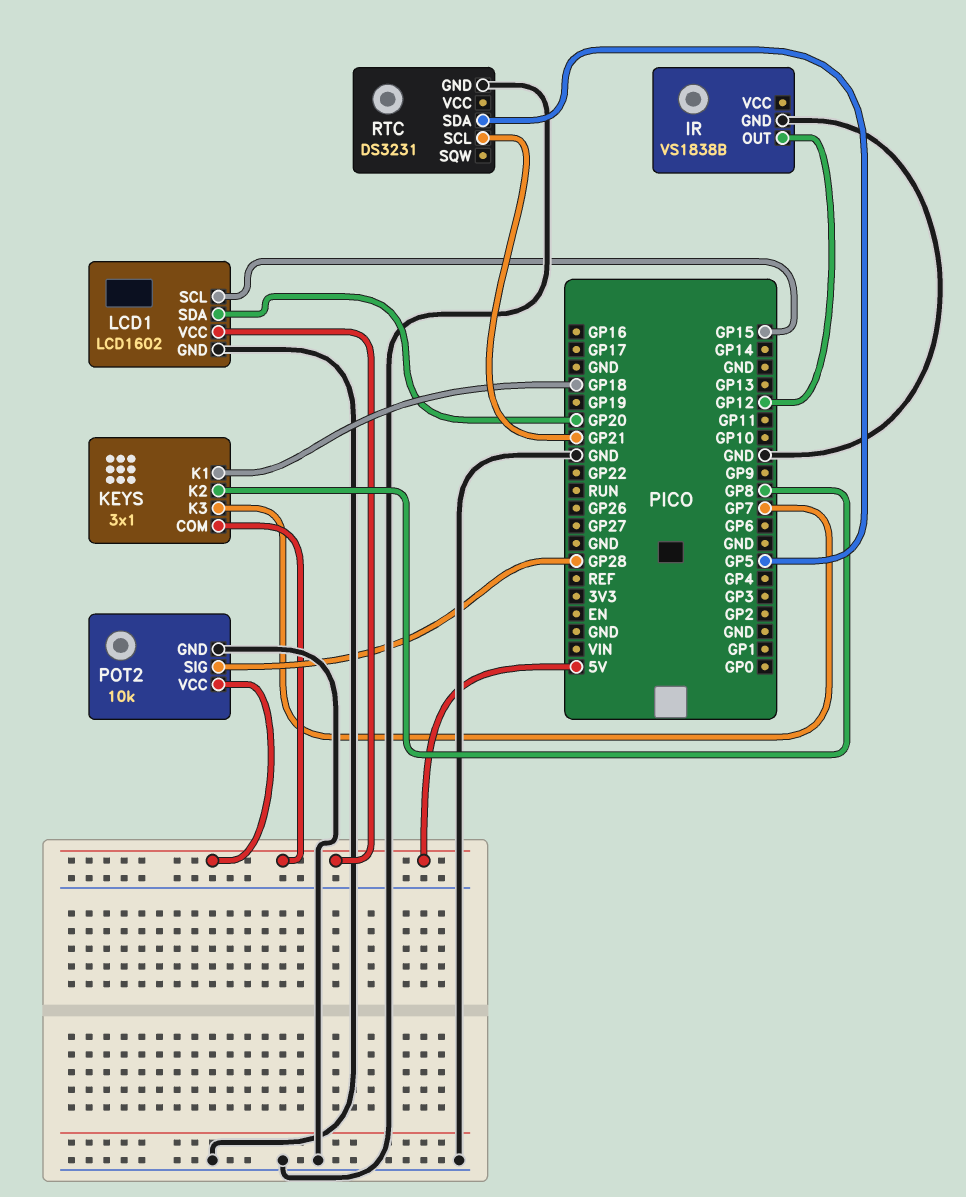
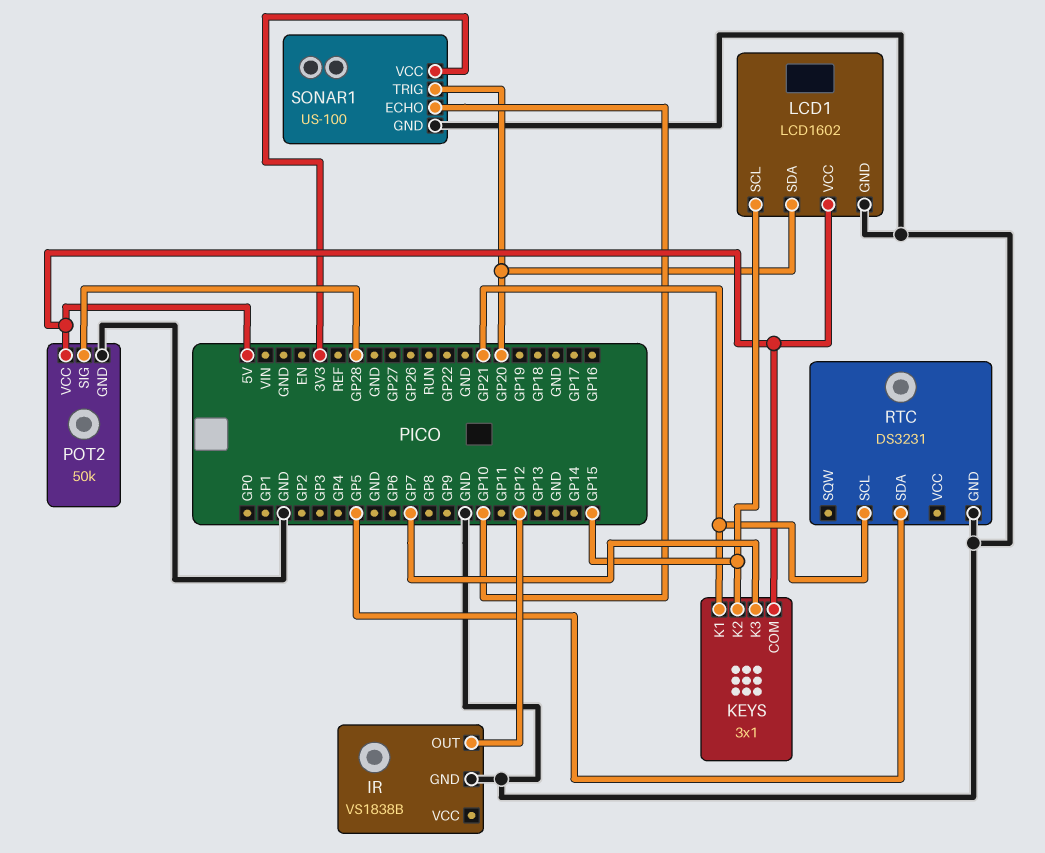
KEYS pin K1: GP18 -> GP21
KEYS pin K2: GP8 -> GP15
POT2: 10k -> 50k
SONAR1: none -> US-100
SONAR1 pin ECHO: none -> GP10
SONAR1 pin GND: none -> GND
SONAR1 pin TRIG: none -> GP20
SONAR1 pin VCC: none -> 3V3

